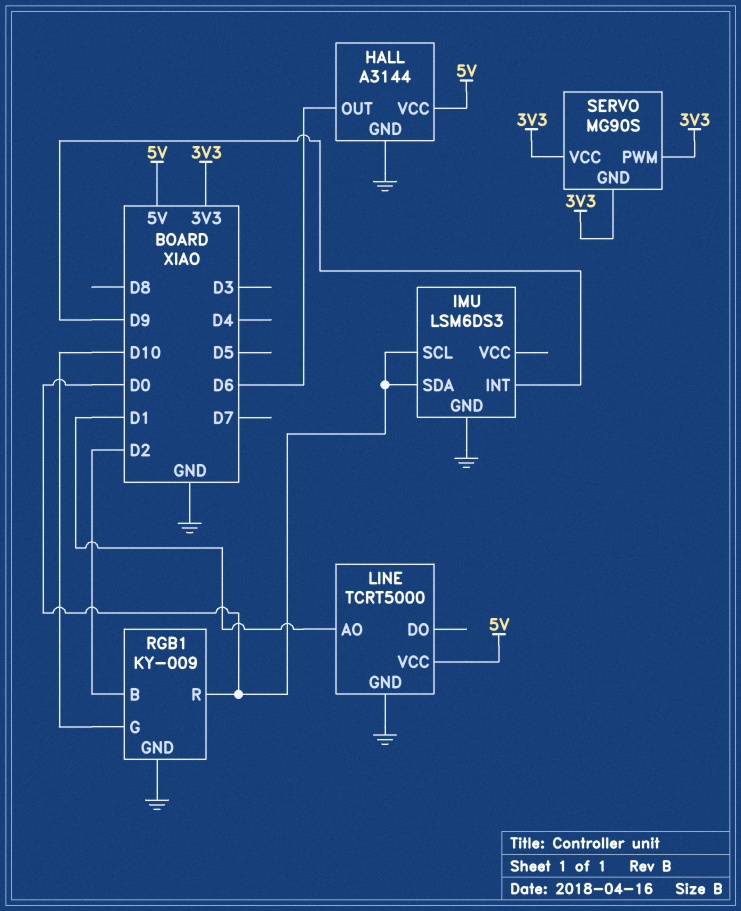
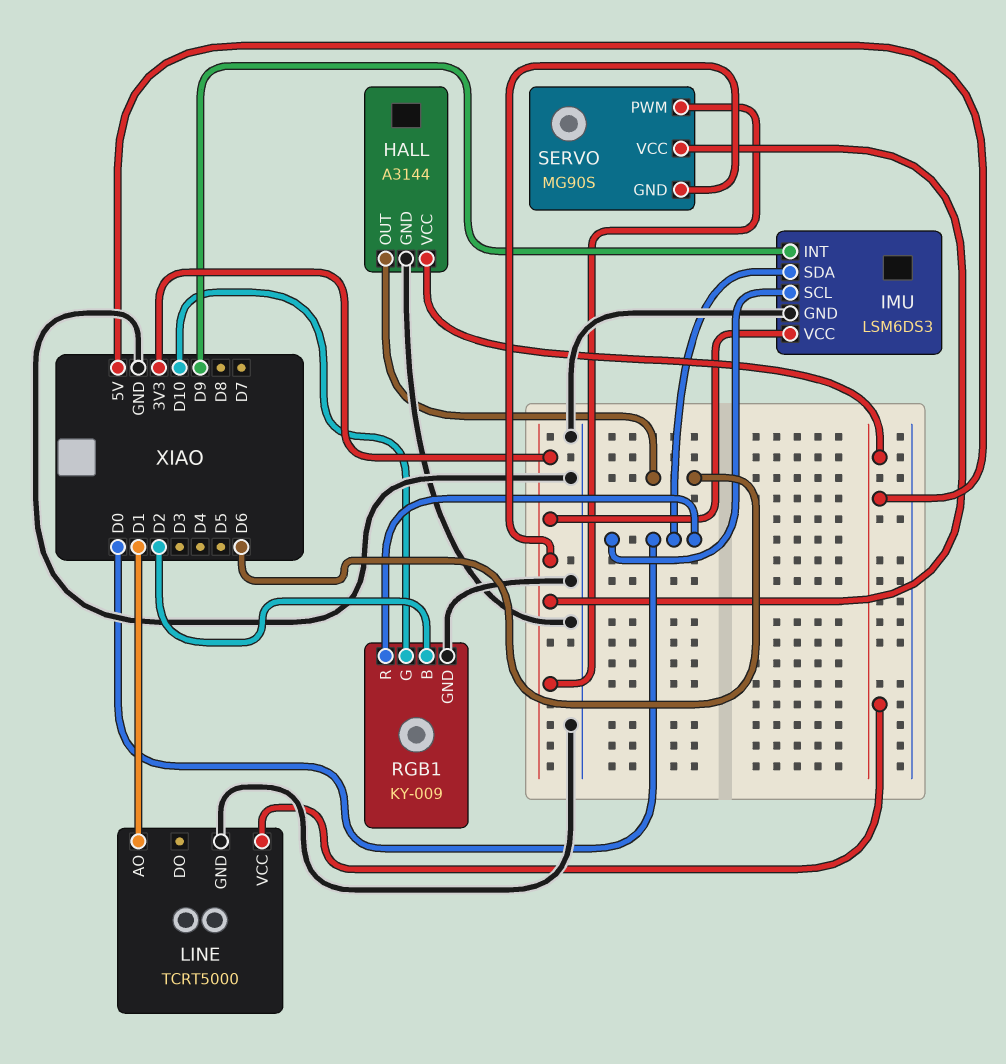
IMU pin VCC: none -> 3V3

